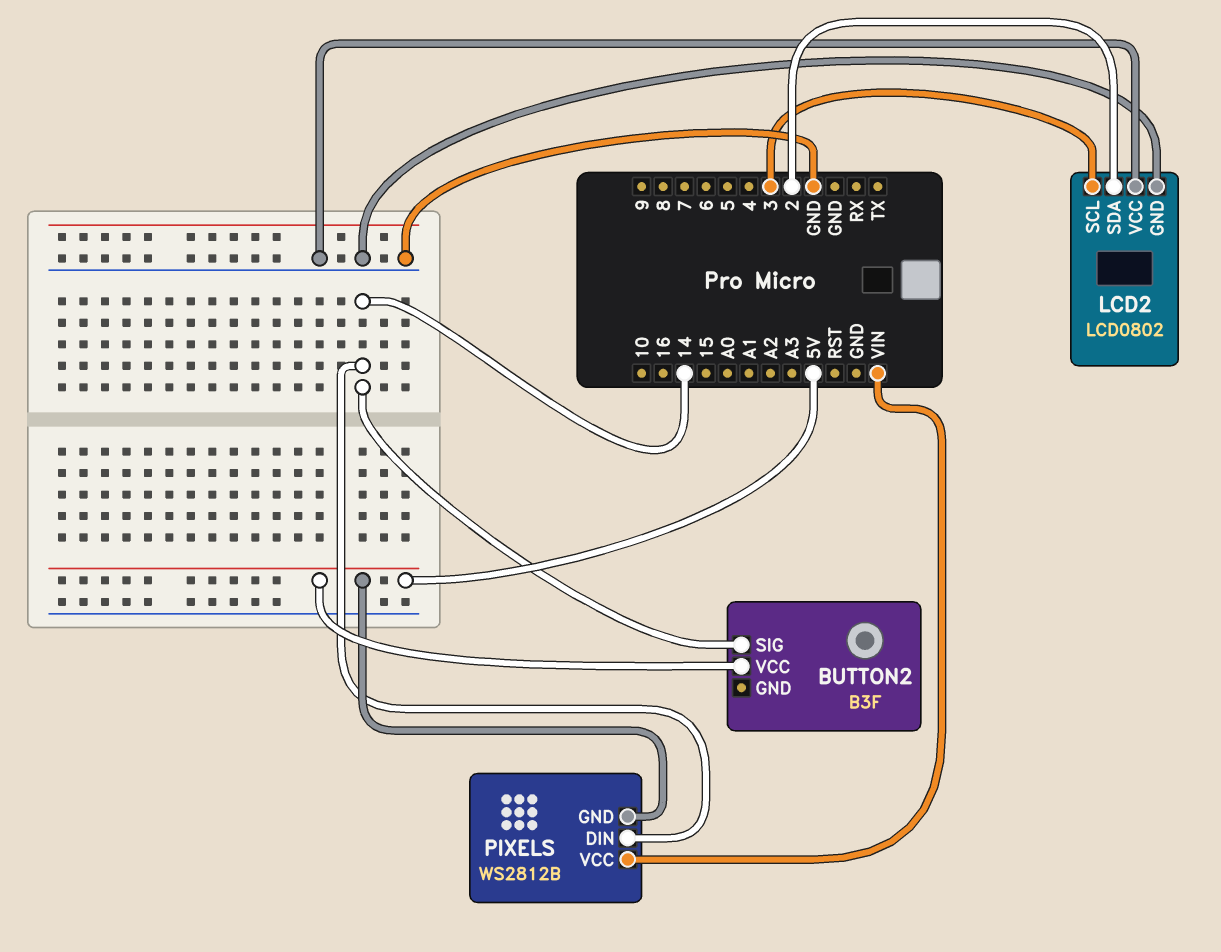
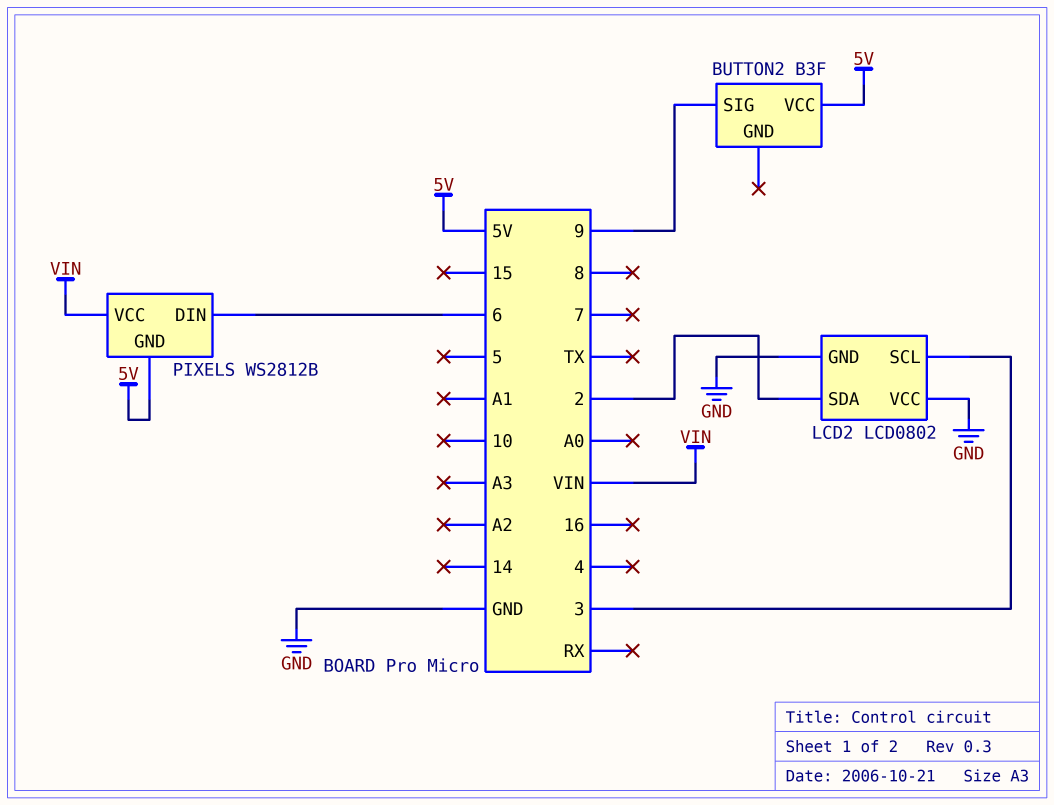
BUTTON2 pin SIG: 14 -> 9
PIXELS pin DIN: 14 -> 6

